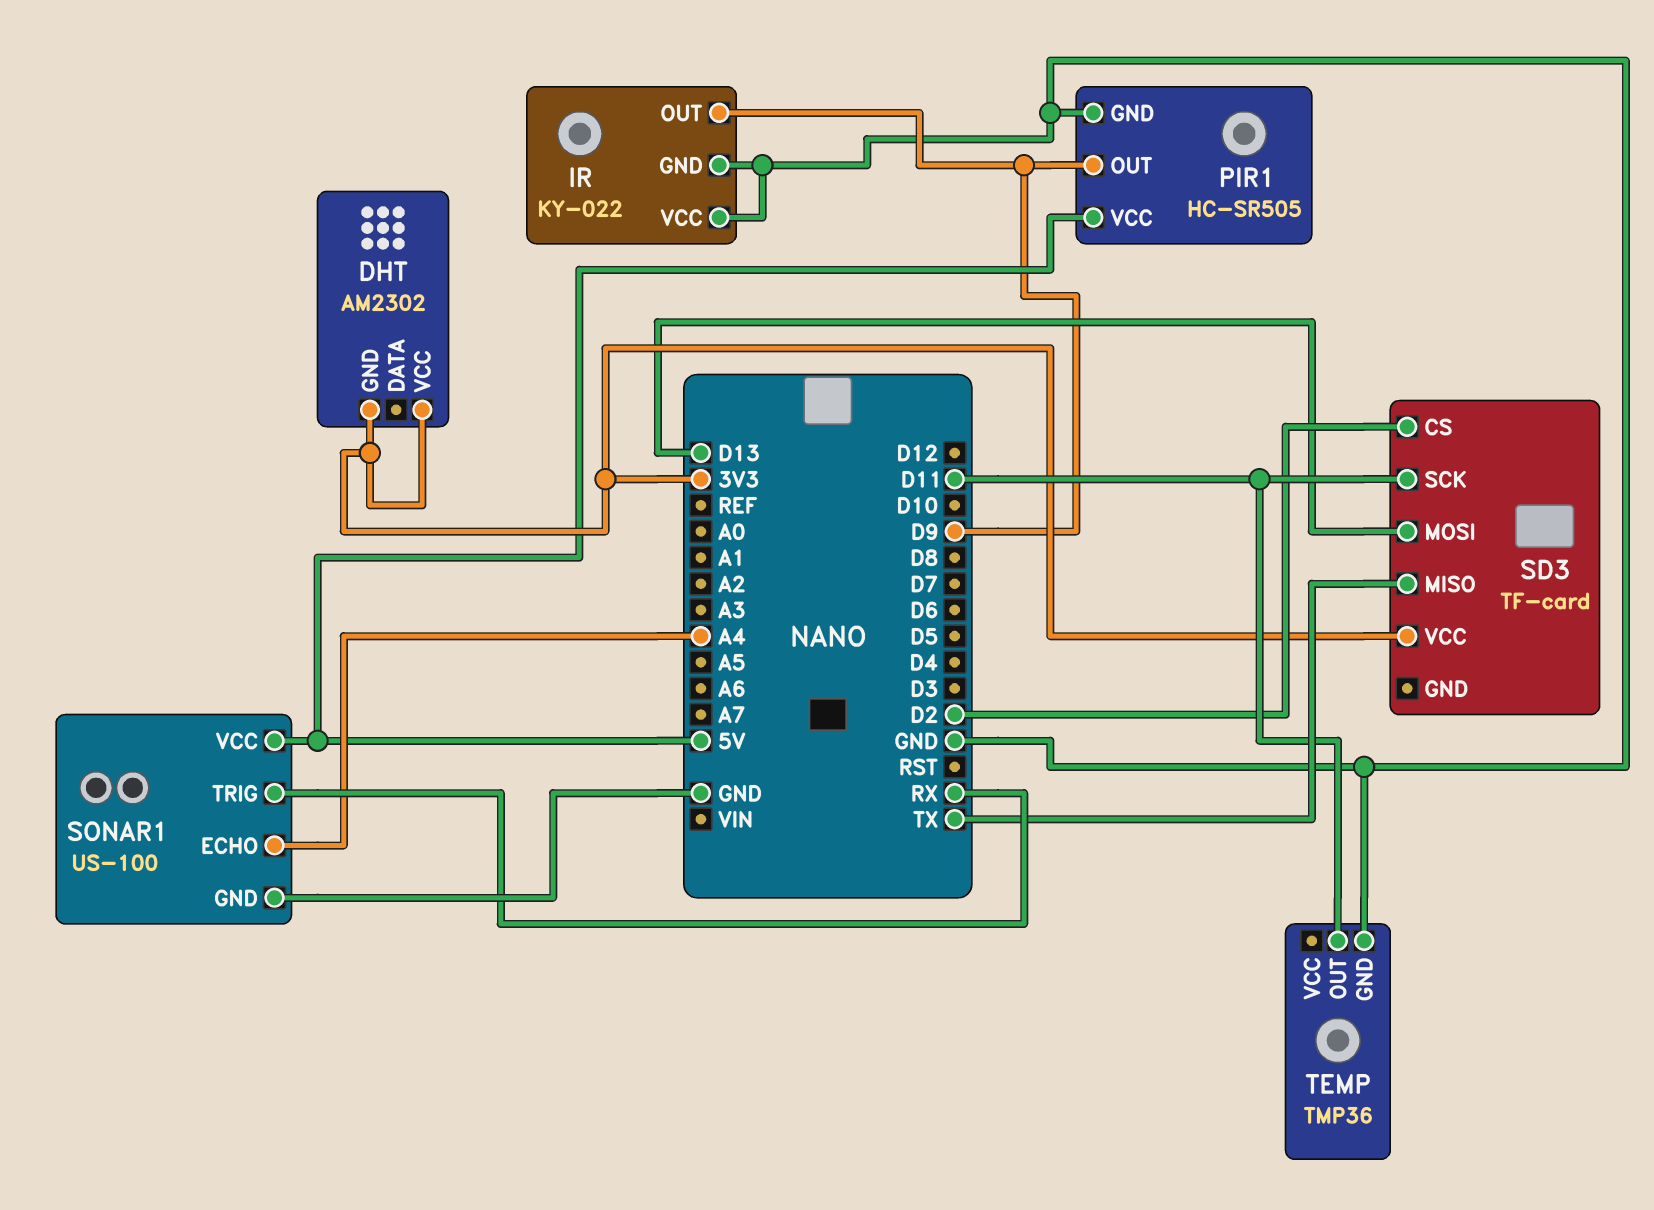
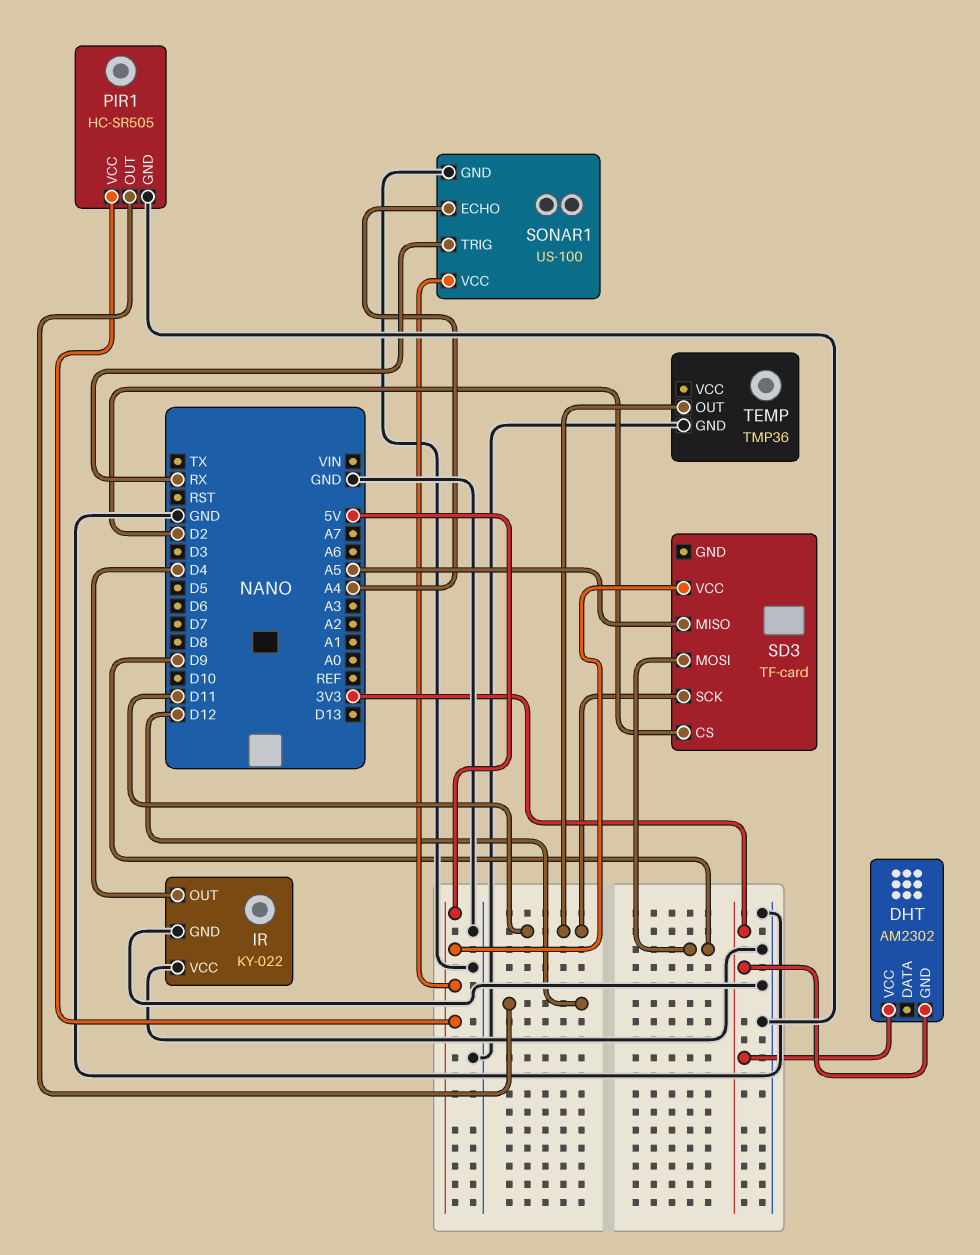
IR pin OUT: D9 -> D4
PIR1 pin OUT: D9 -> D12
SD3 pin MISO: TX -> A5
SD3 pin MOSI: D13 -> D9
SD3 pin VCC: 3V3 -> 5V

